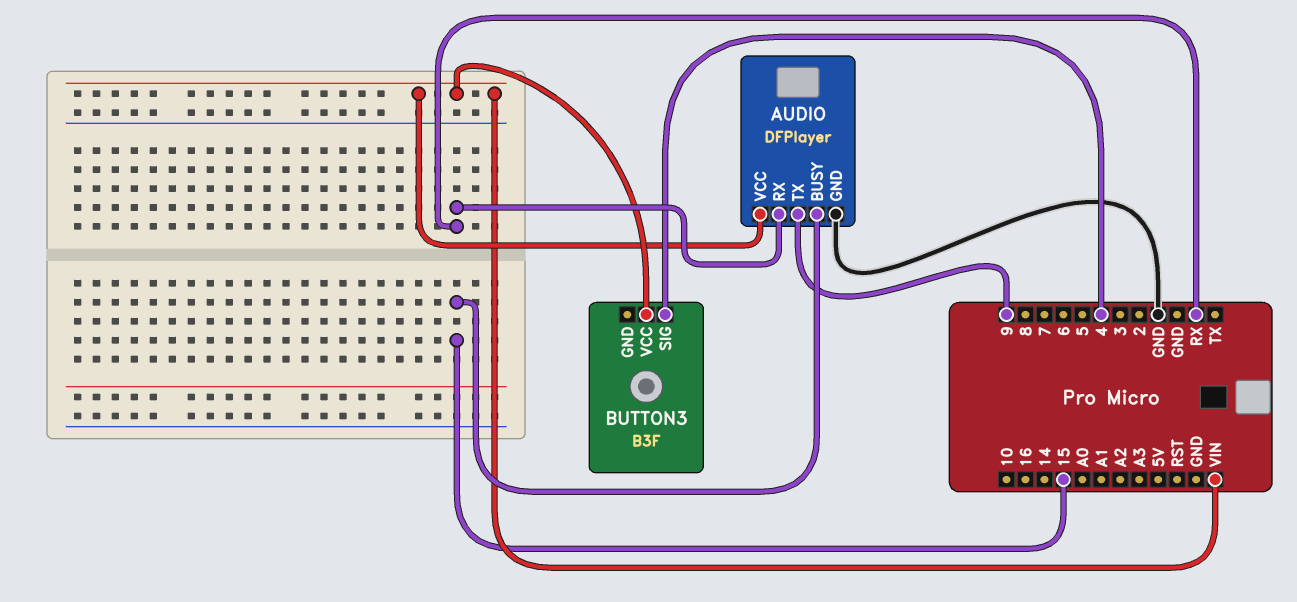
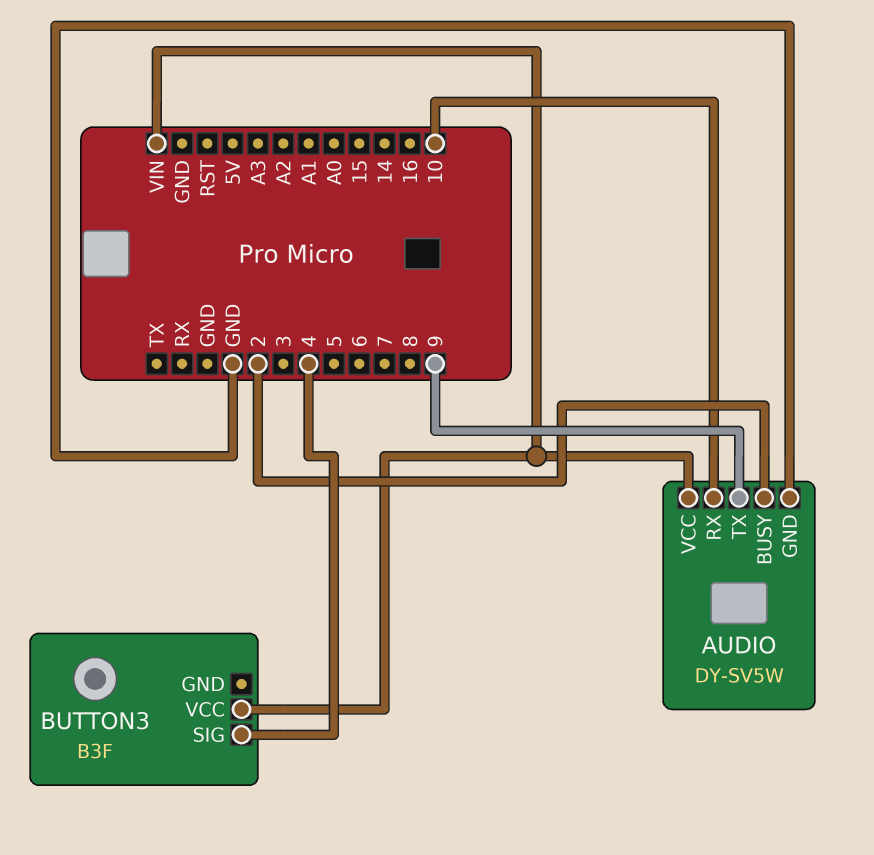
AUDIO: DFPlayer -> DY-SV5W
AUDIO pin BUSY: 15 -> 2
AUDIO pin RX: RX -> 10

